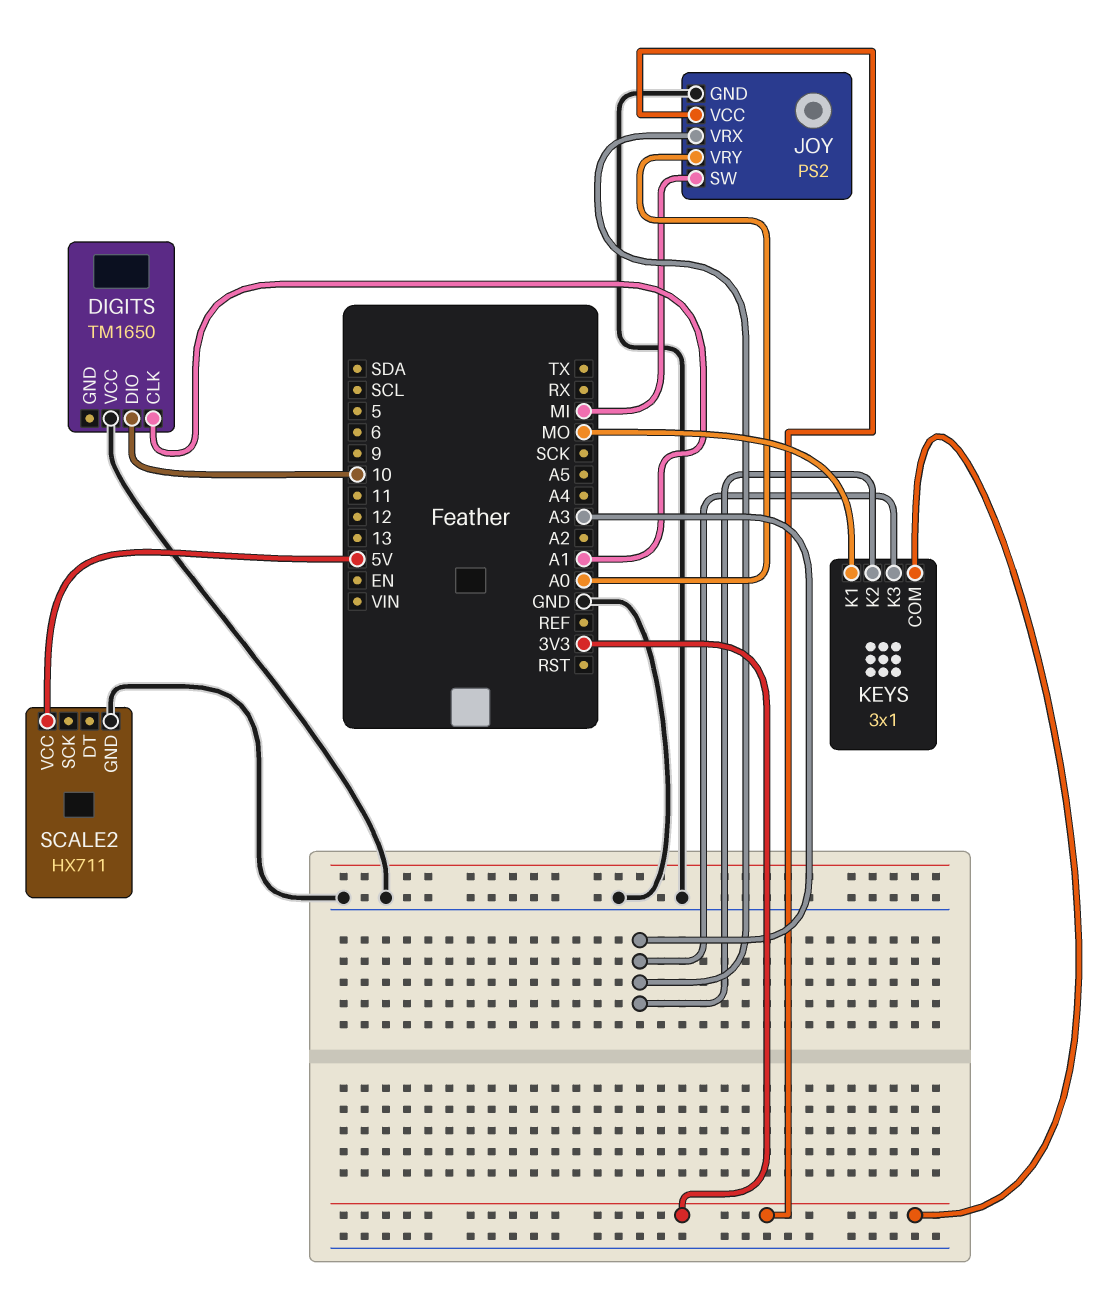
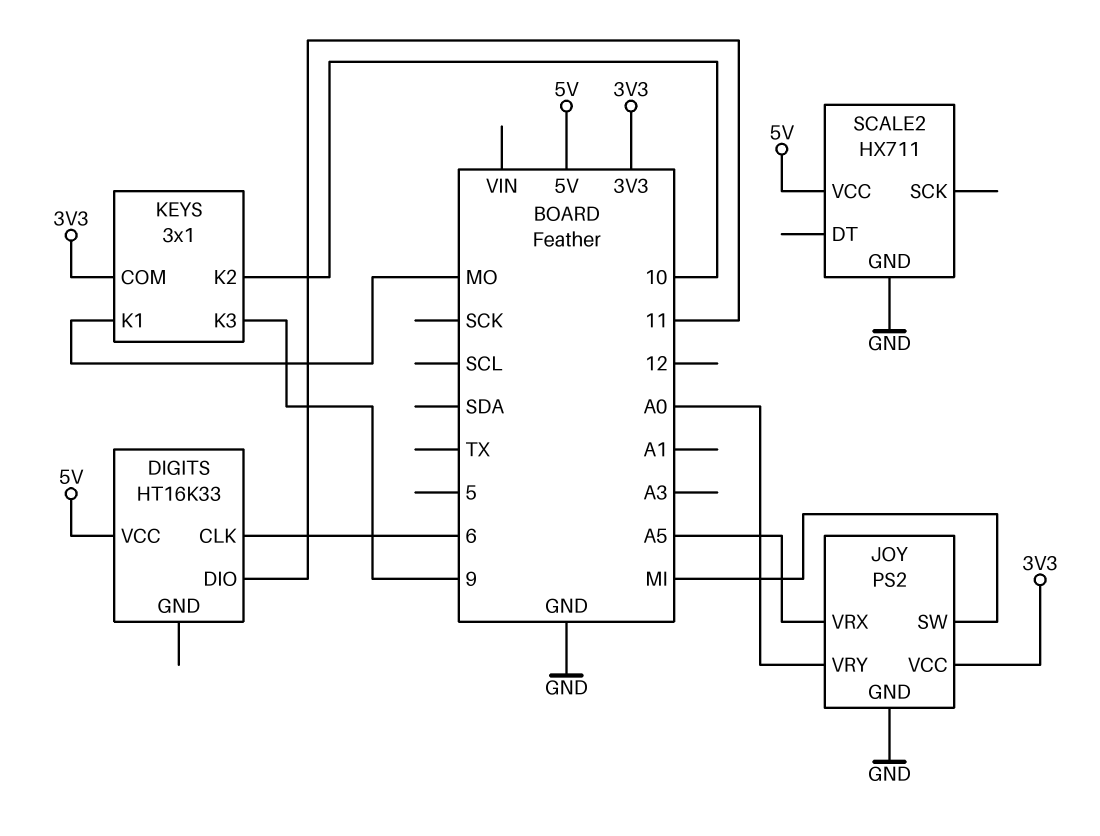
DIGITS: TM1650 -> HT16K33
DIGITS pin CLK: A1 -> 6
DIGITS pin DIO: 10 -> 11
DIGITS pin VCC: GND -> 5V
JOY pin VRX: A3 -> A5
KEYS pin K2: A3 -> 10
KEYS pin K3: A3 -> 9

